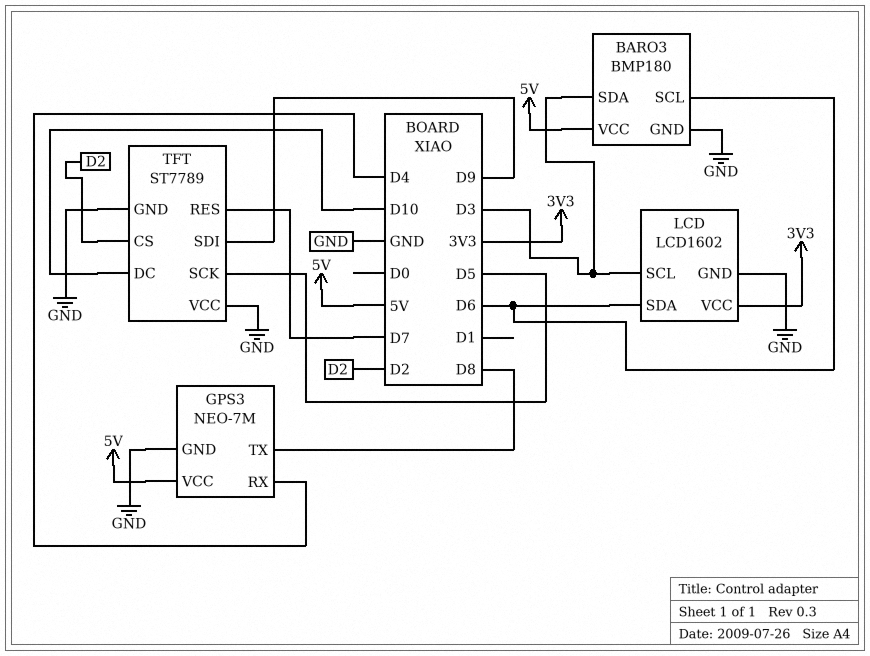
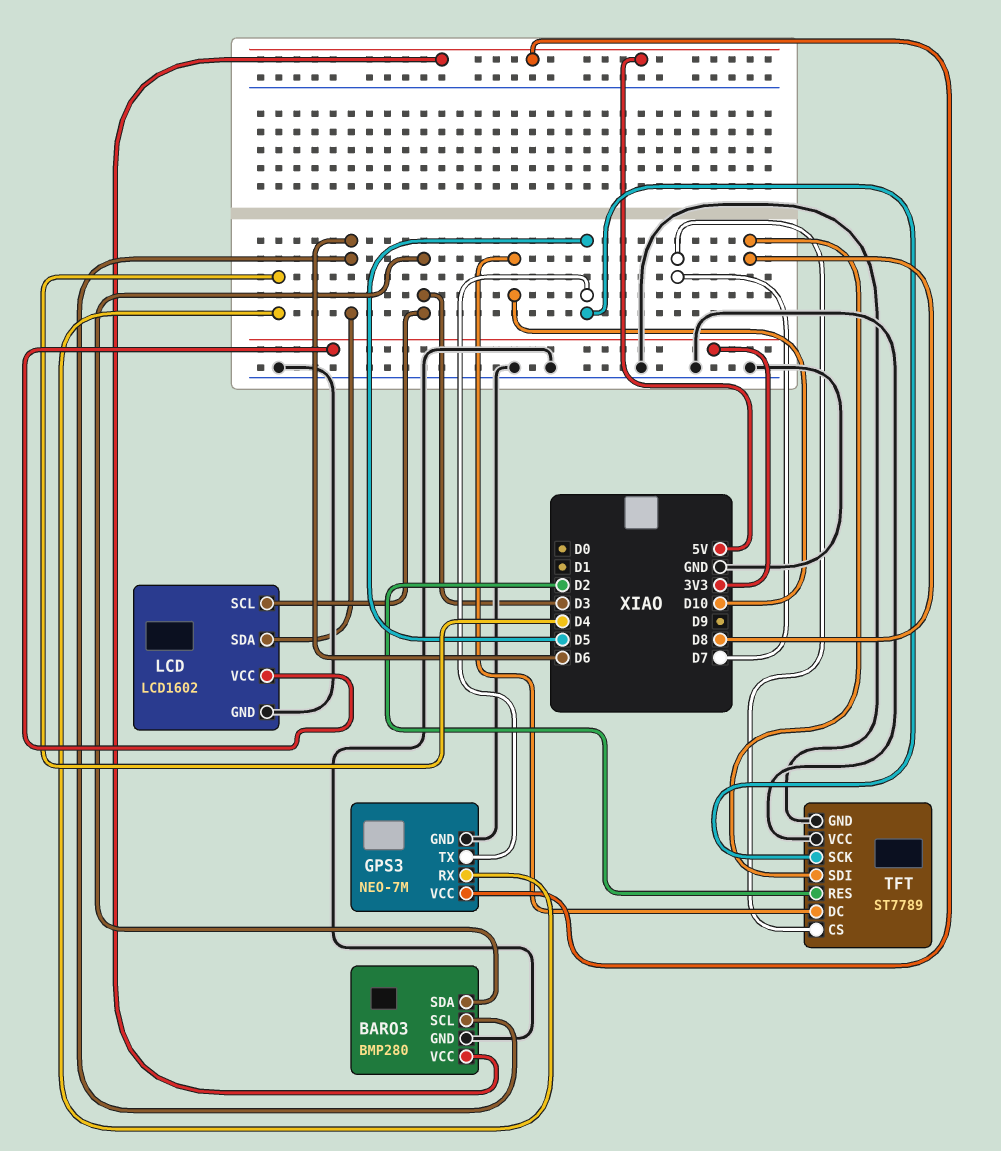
BARO3: BMP180 -> BMP280
GPS3 pin TX: D8 -> D5
TFT pin CS: D2 -> D7
TFT pin RES: D7 -> D2
TFT pin SDI: D9 -> D8

